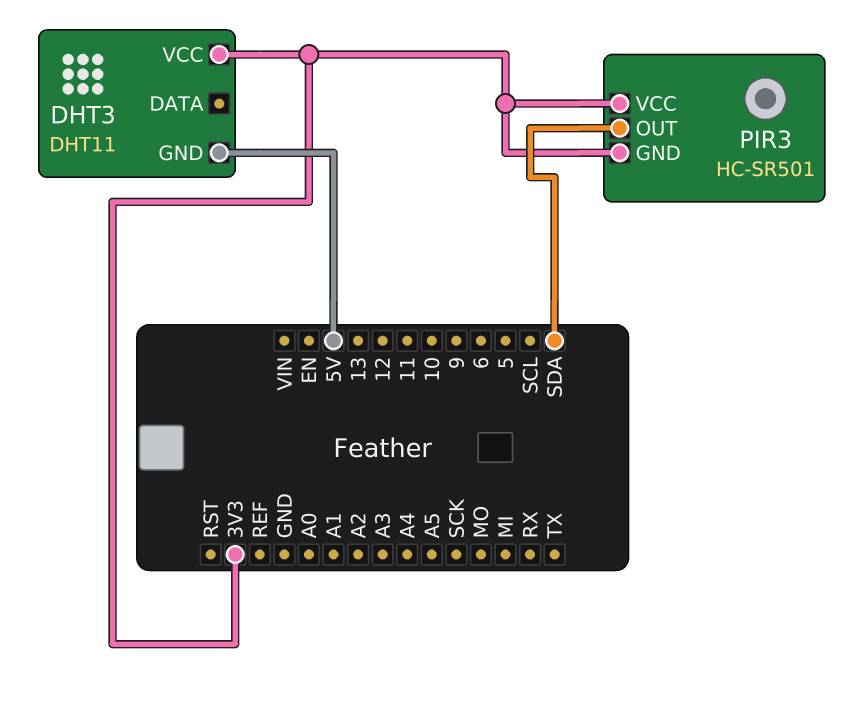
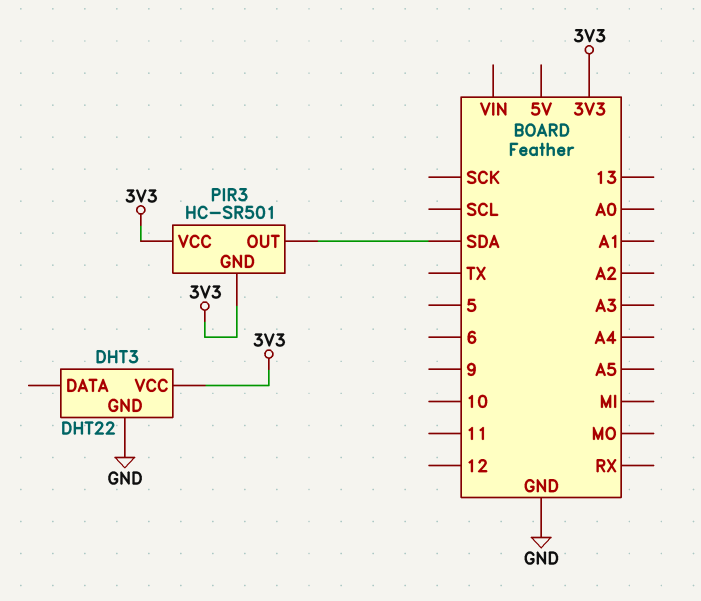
DHT3: DHT11 -> DHT22
DHT3 pin GND: 5V -> GND

